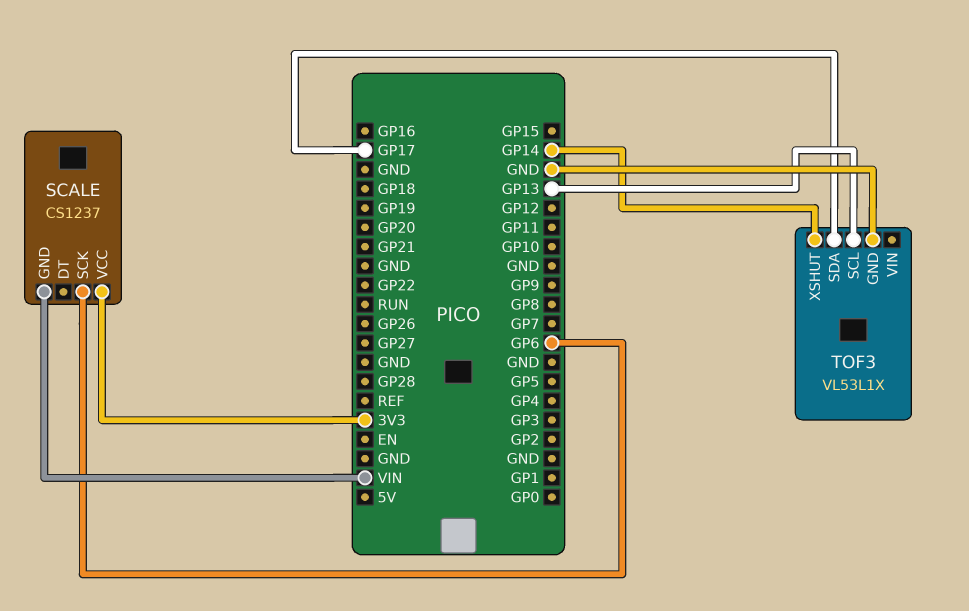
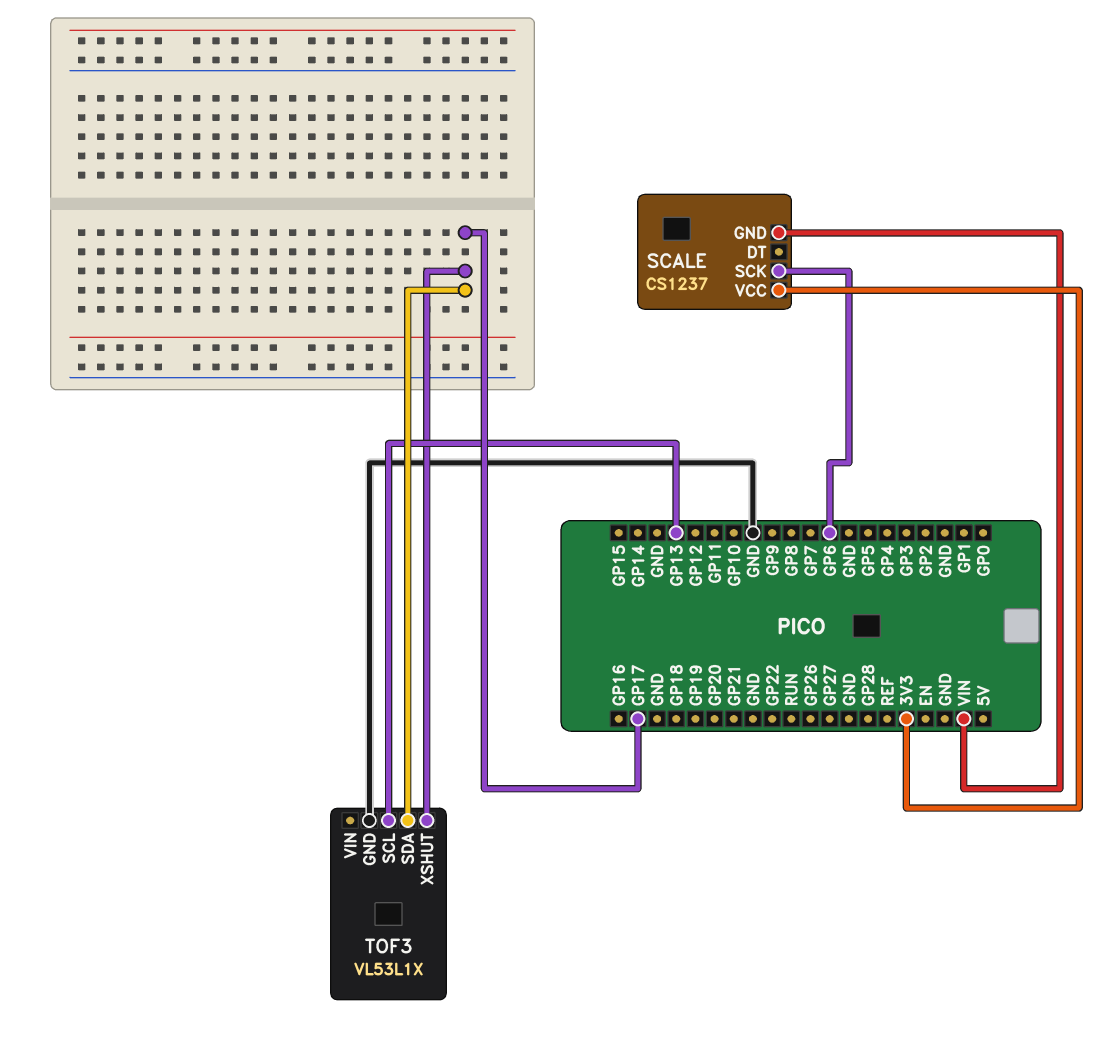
TOF3 pin XSHUT: GP14 -> GP17

